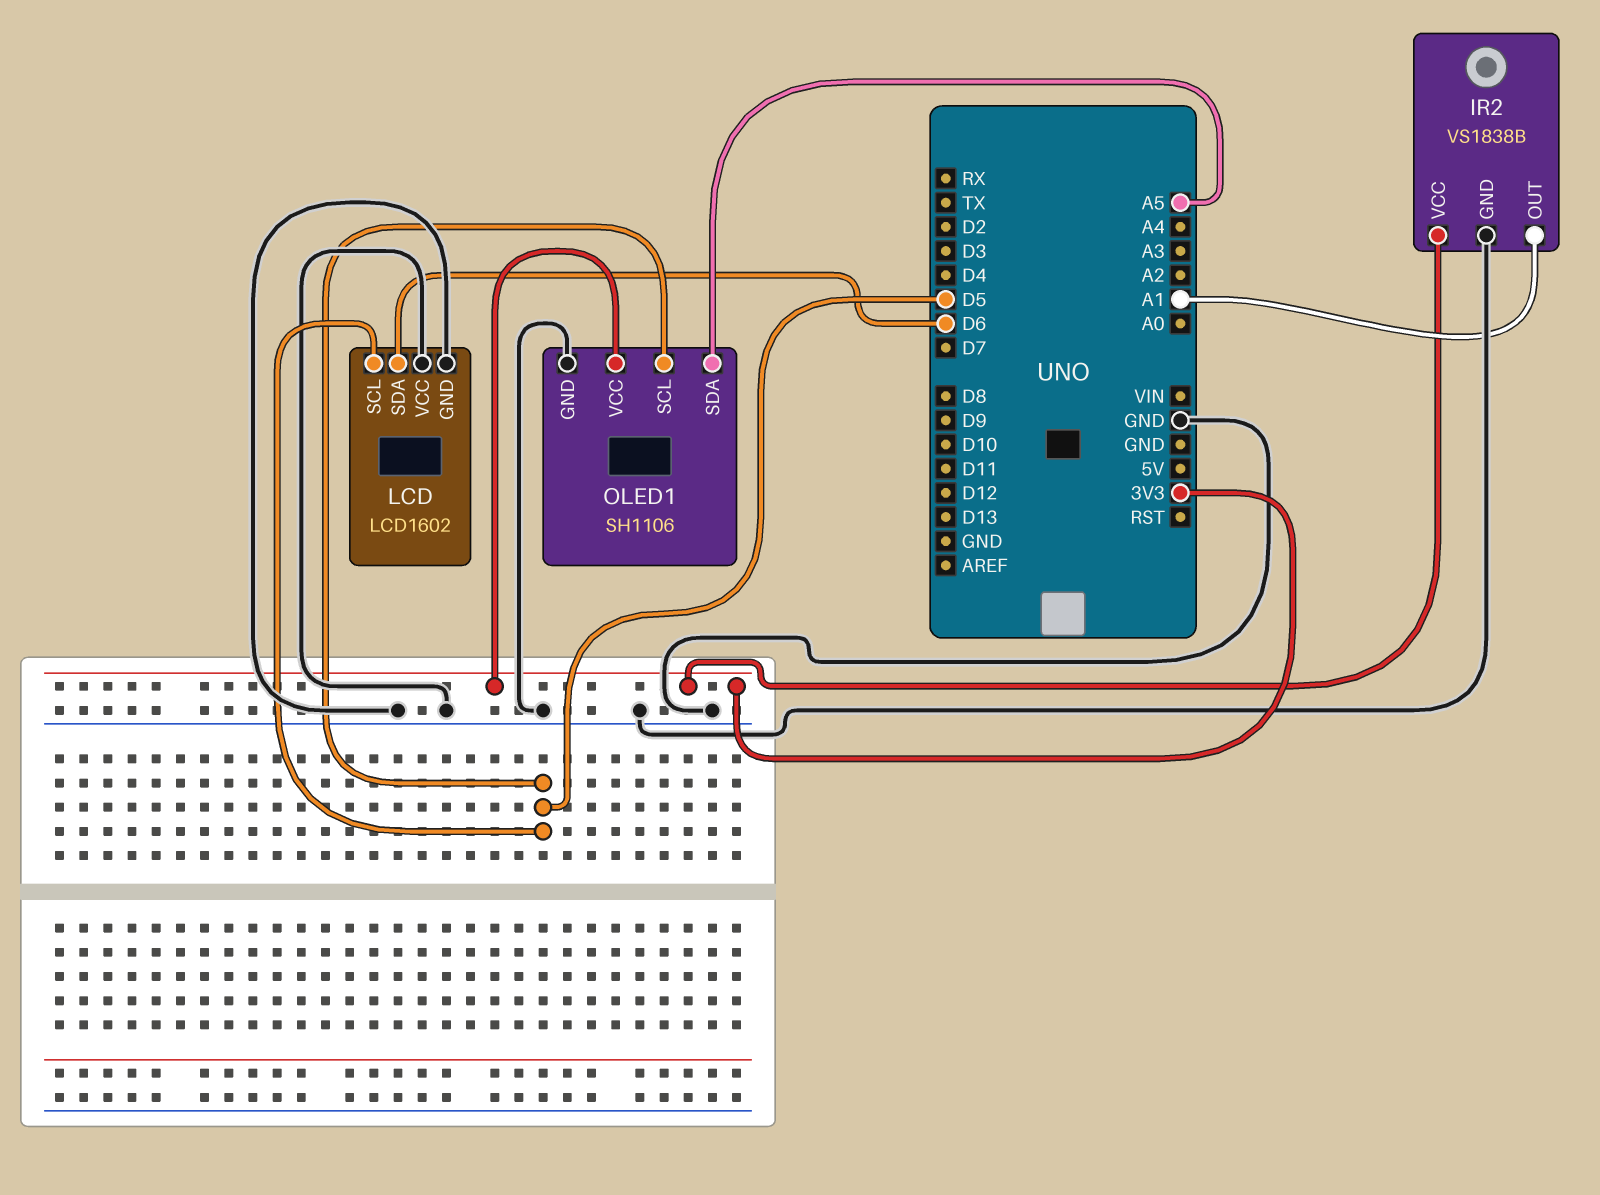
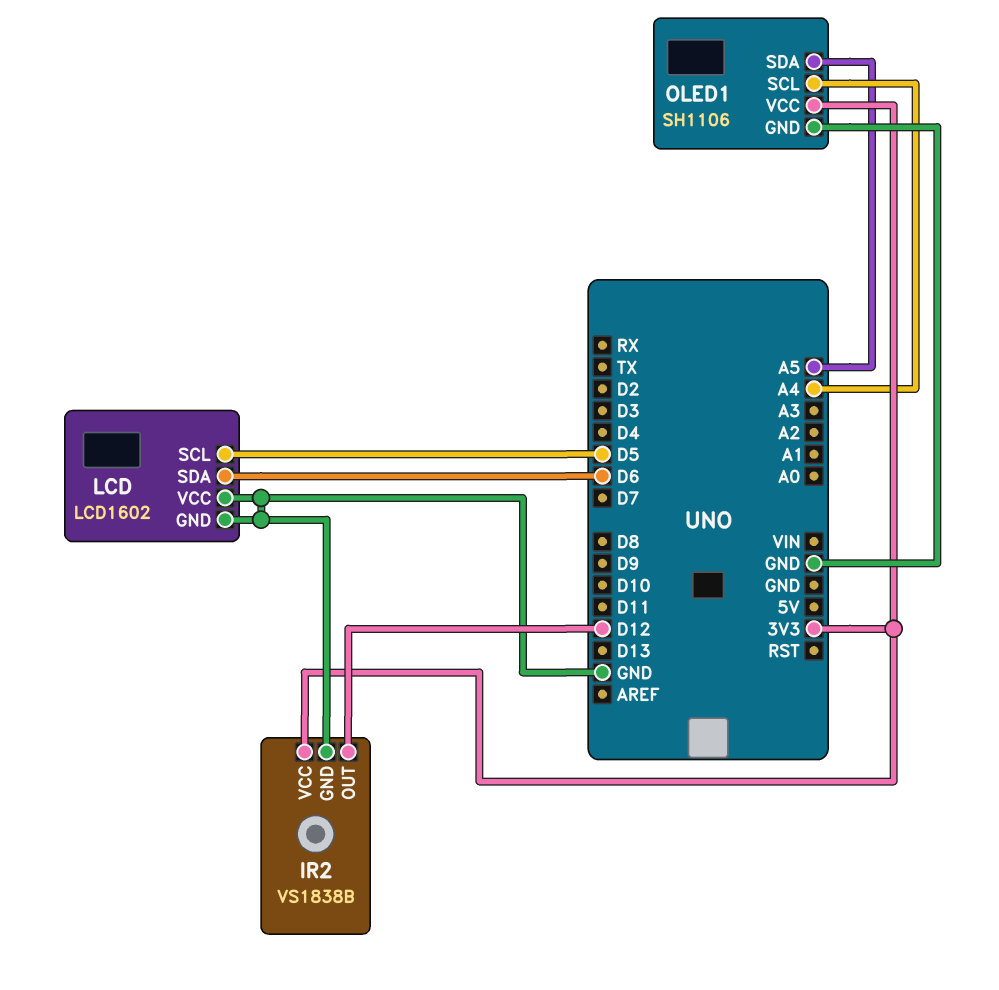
IR2 pin OUT: A1 -> D12
OLED1 pin SCL: D5 -> A4

